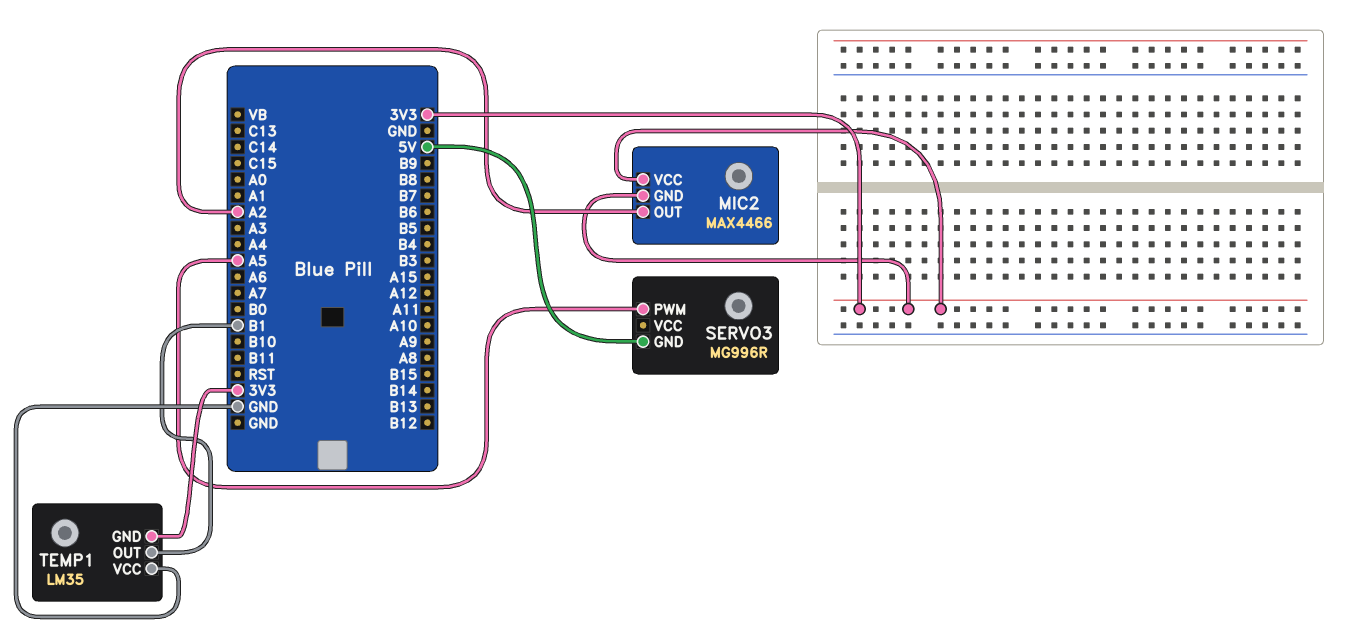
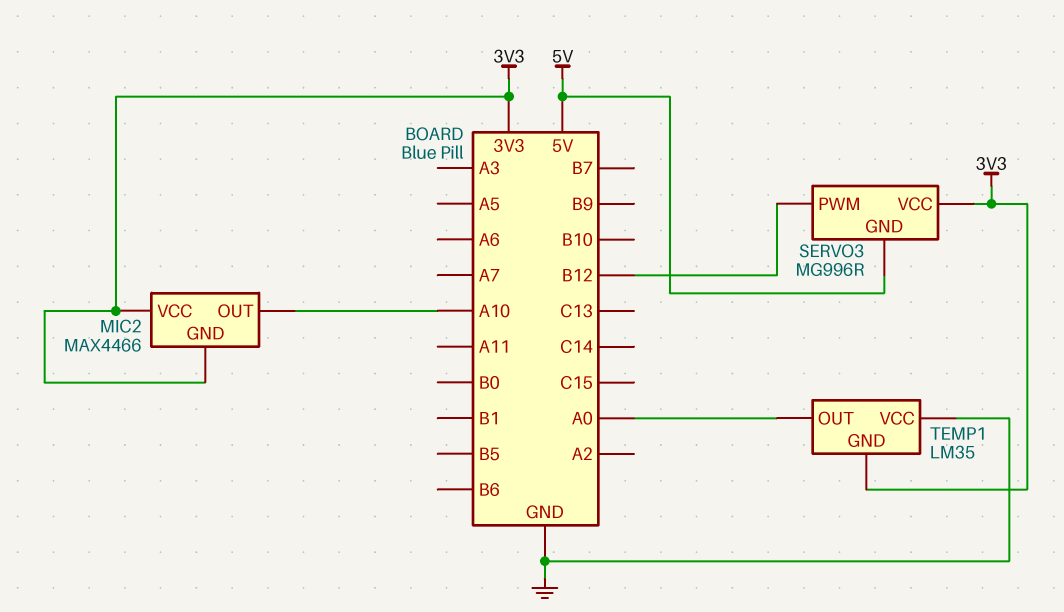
MIC2 pin OUT: A2 -> A10
SERVO3 pin PWM: A5 -> B12
SERVO3 pin VCC: none -> 3V3
TEMP1 pin OUT: B1 -> A0

